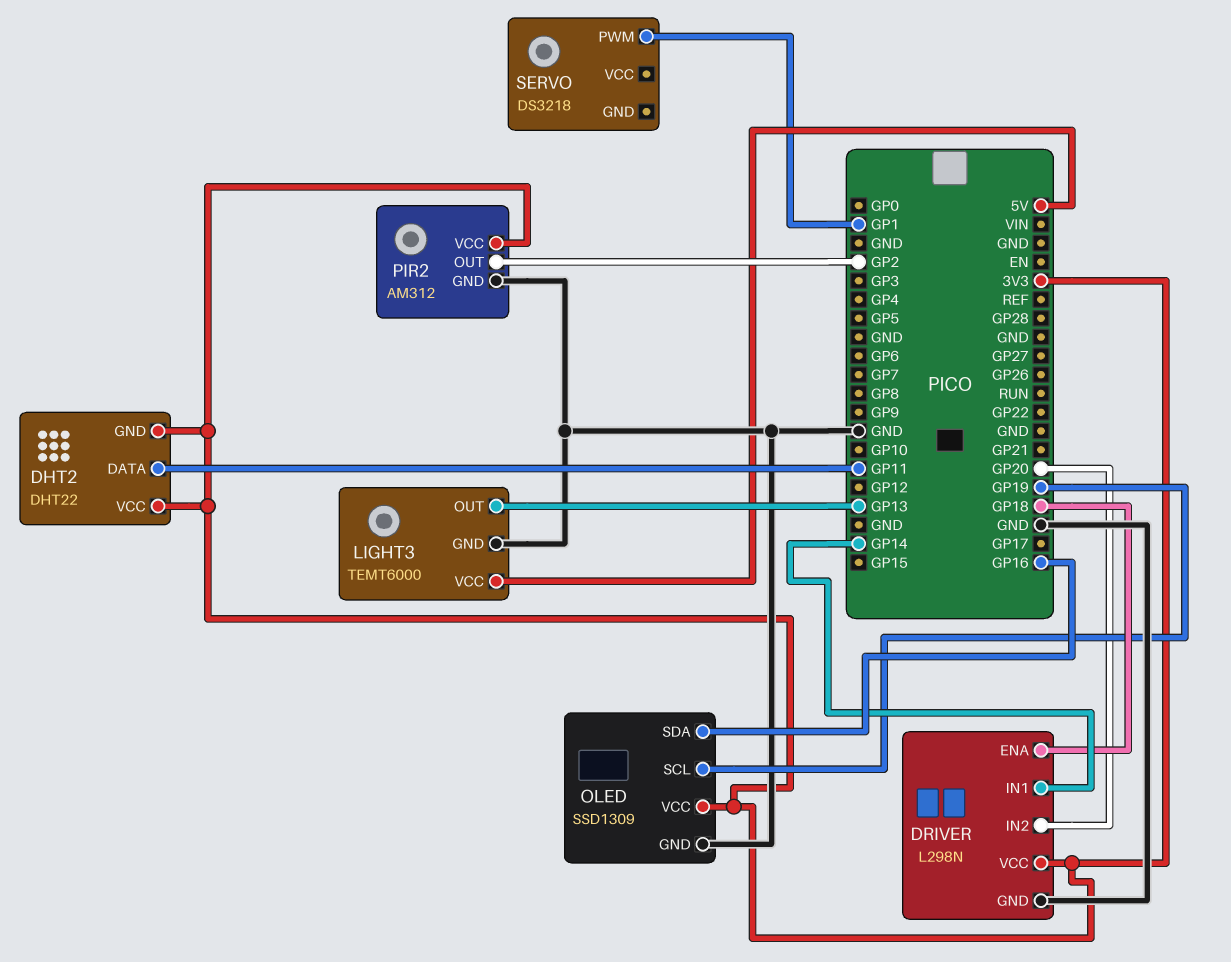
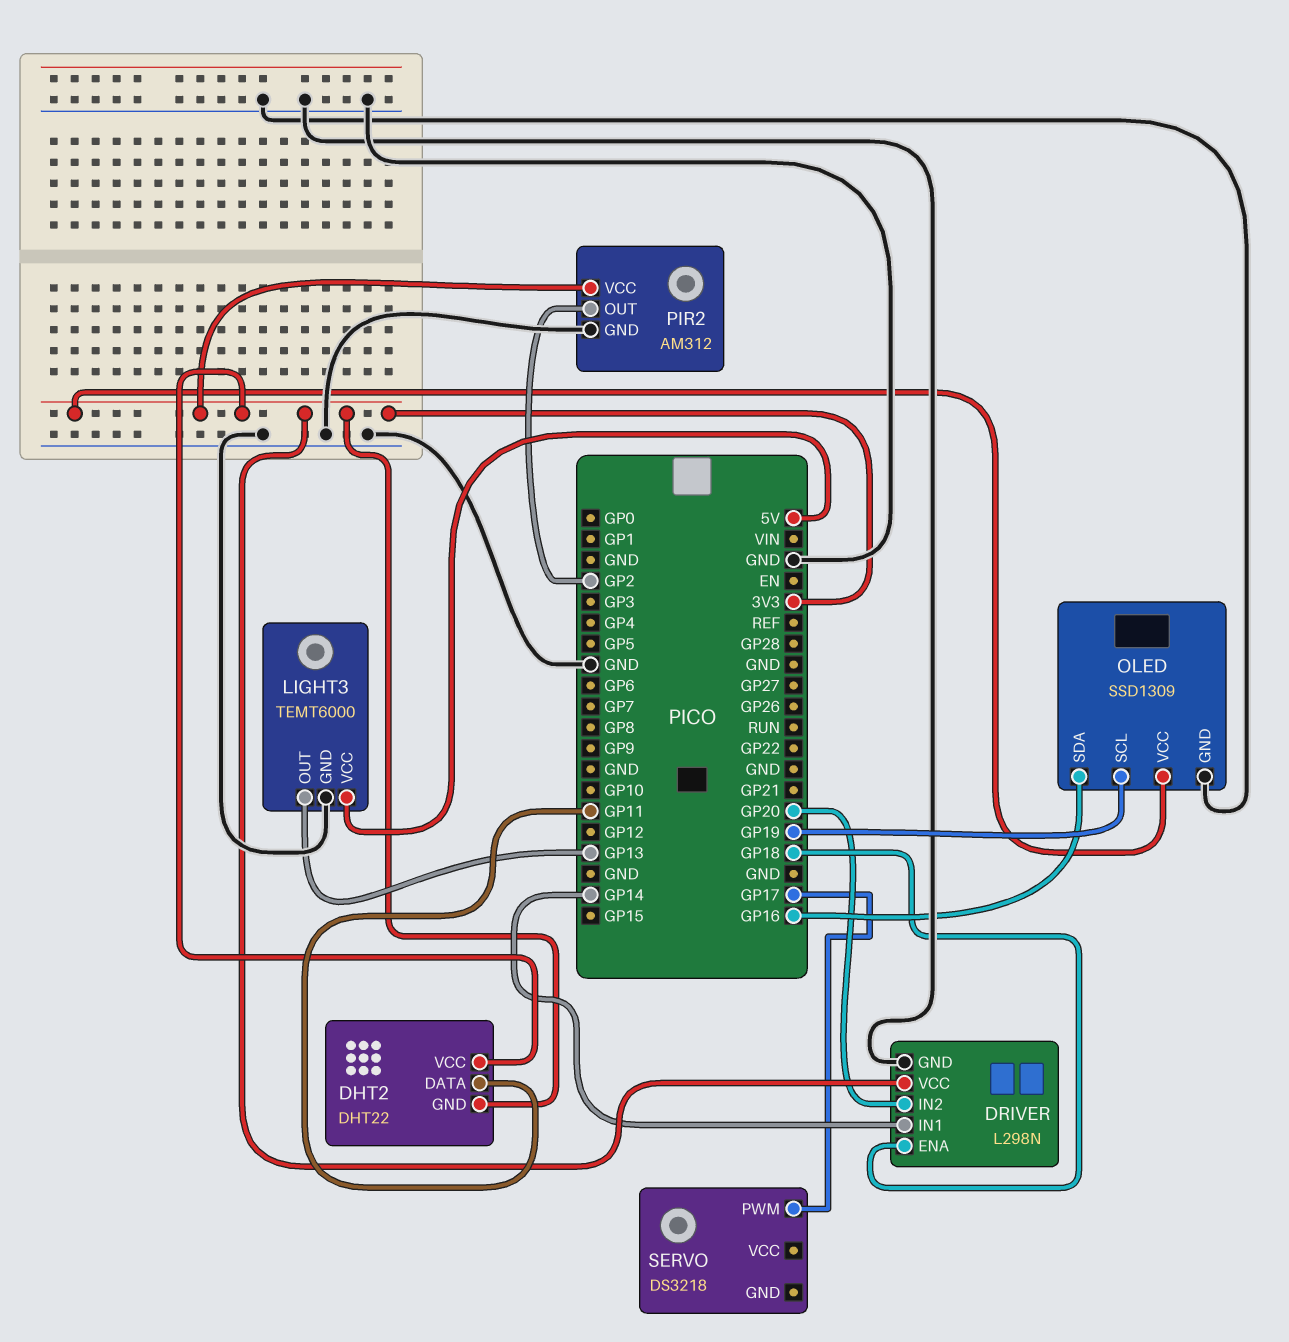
SERVO pin PWM: GP1 -> GP17

